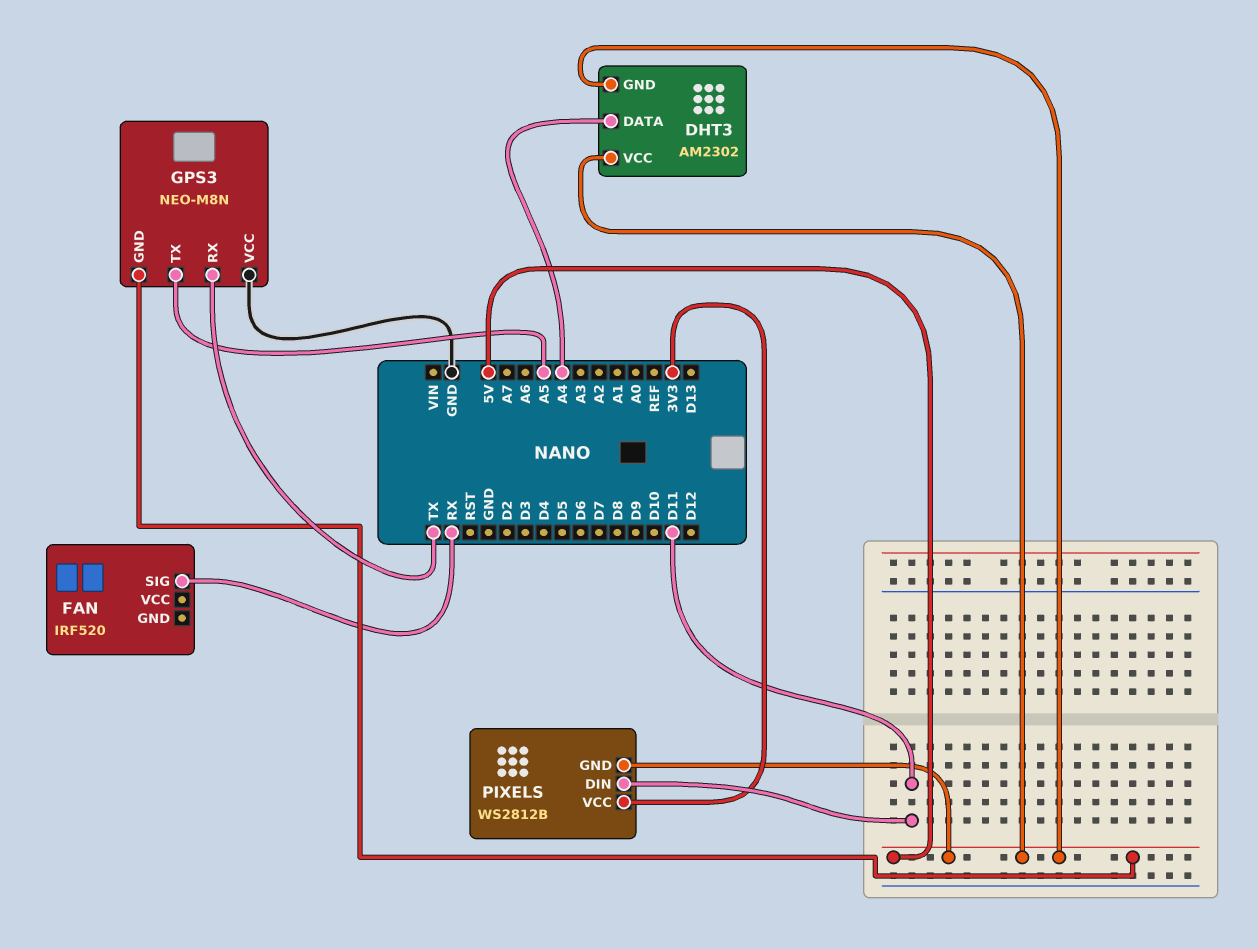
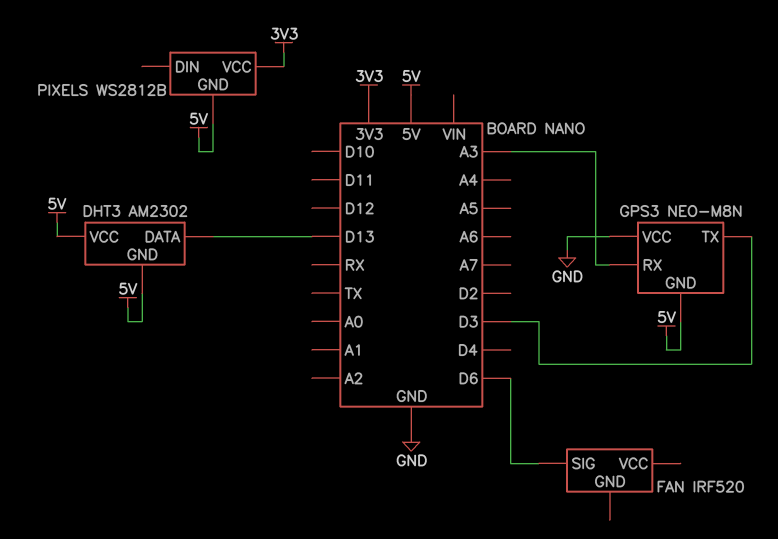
DHT3 pin DATA: A4 -> D13
FAN pin SIG: RX -> D6
GPS3 pin RX: TX -> A3
GPS3 pin TX: A5 -> D3
PIXELS pin DIN: D11 -> none

